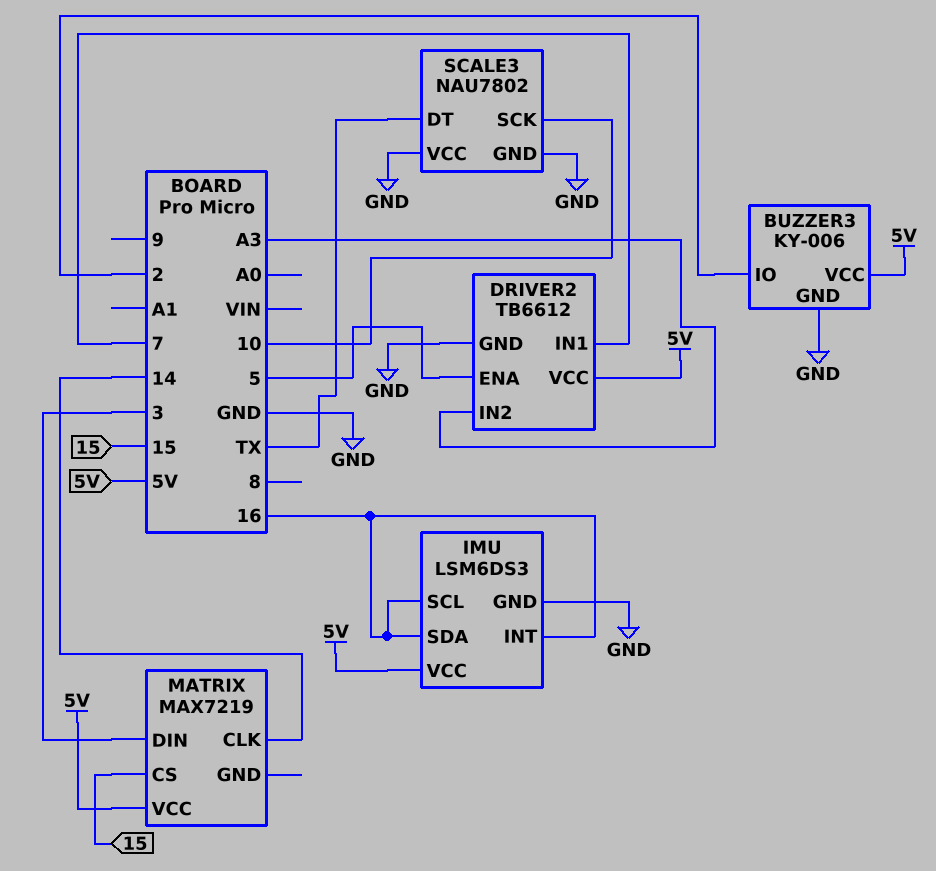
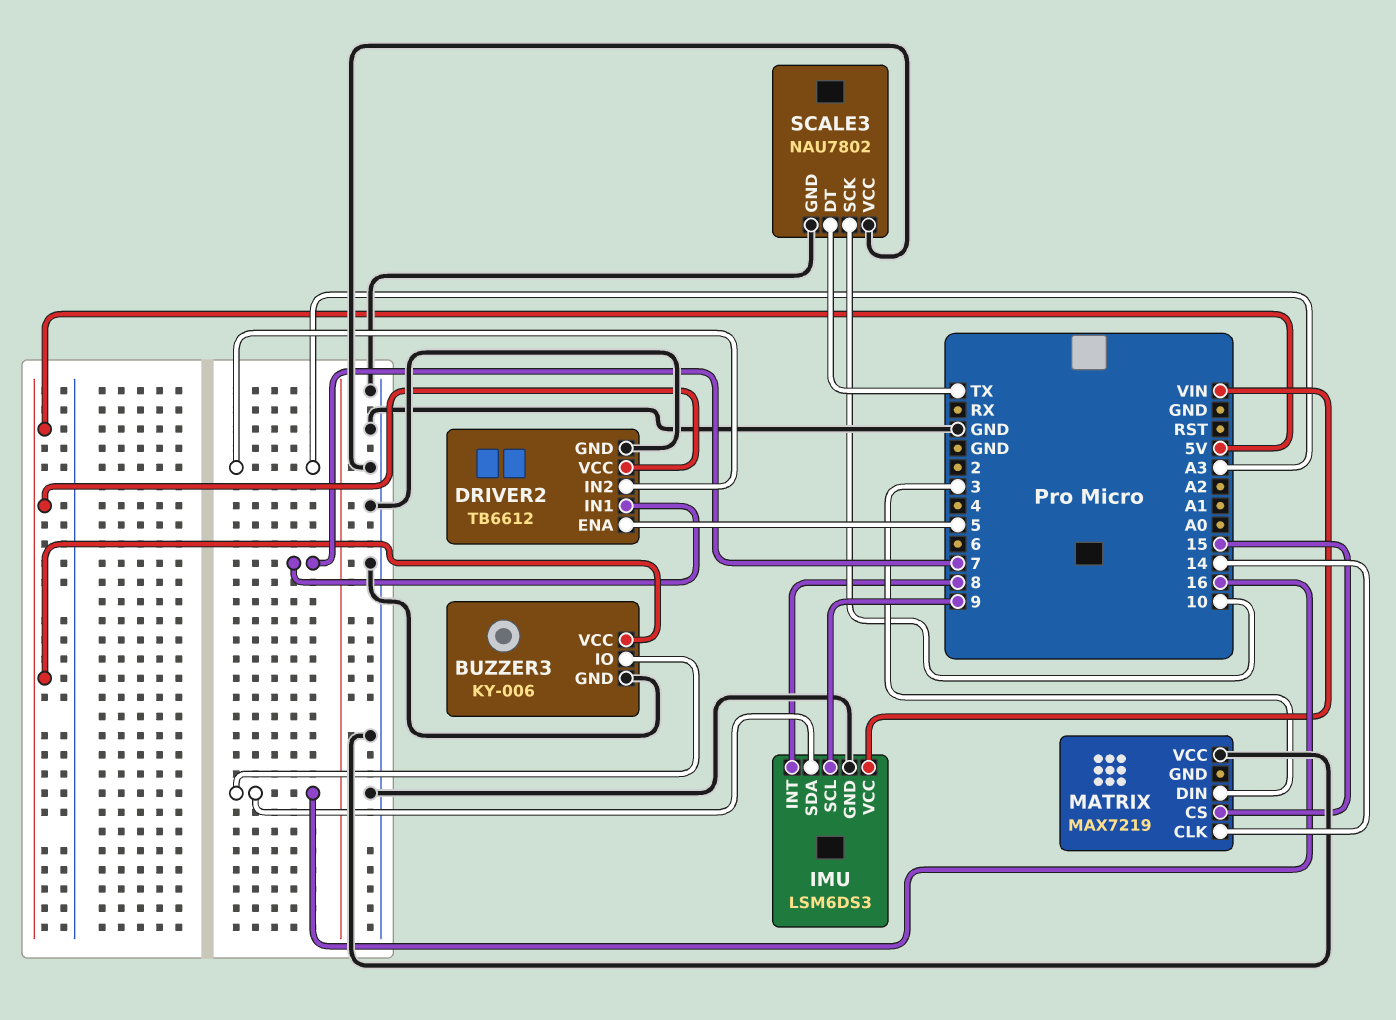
BUZZER3 pin IO: 2 -> 16
IMU pin INT: 16 -> 8
IMU pin SCL: 16 -> 9
IMU pin VCC: 5V -> VIN
MATRIX pin VCC: 5V -> GND

